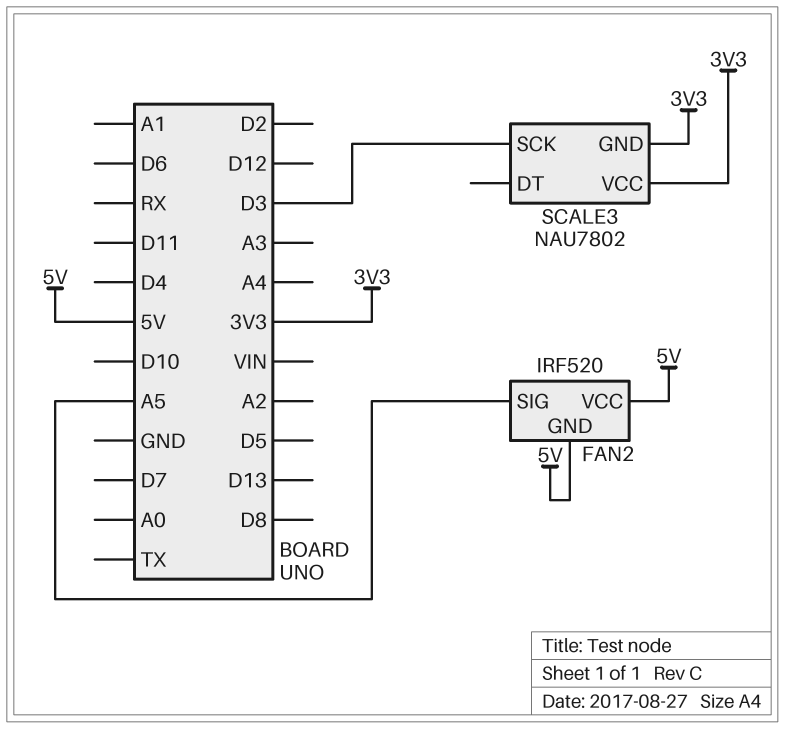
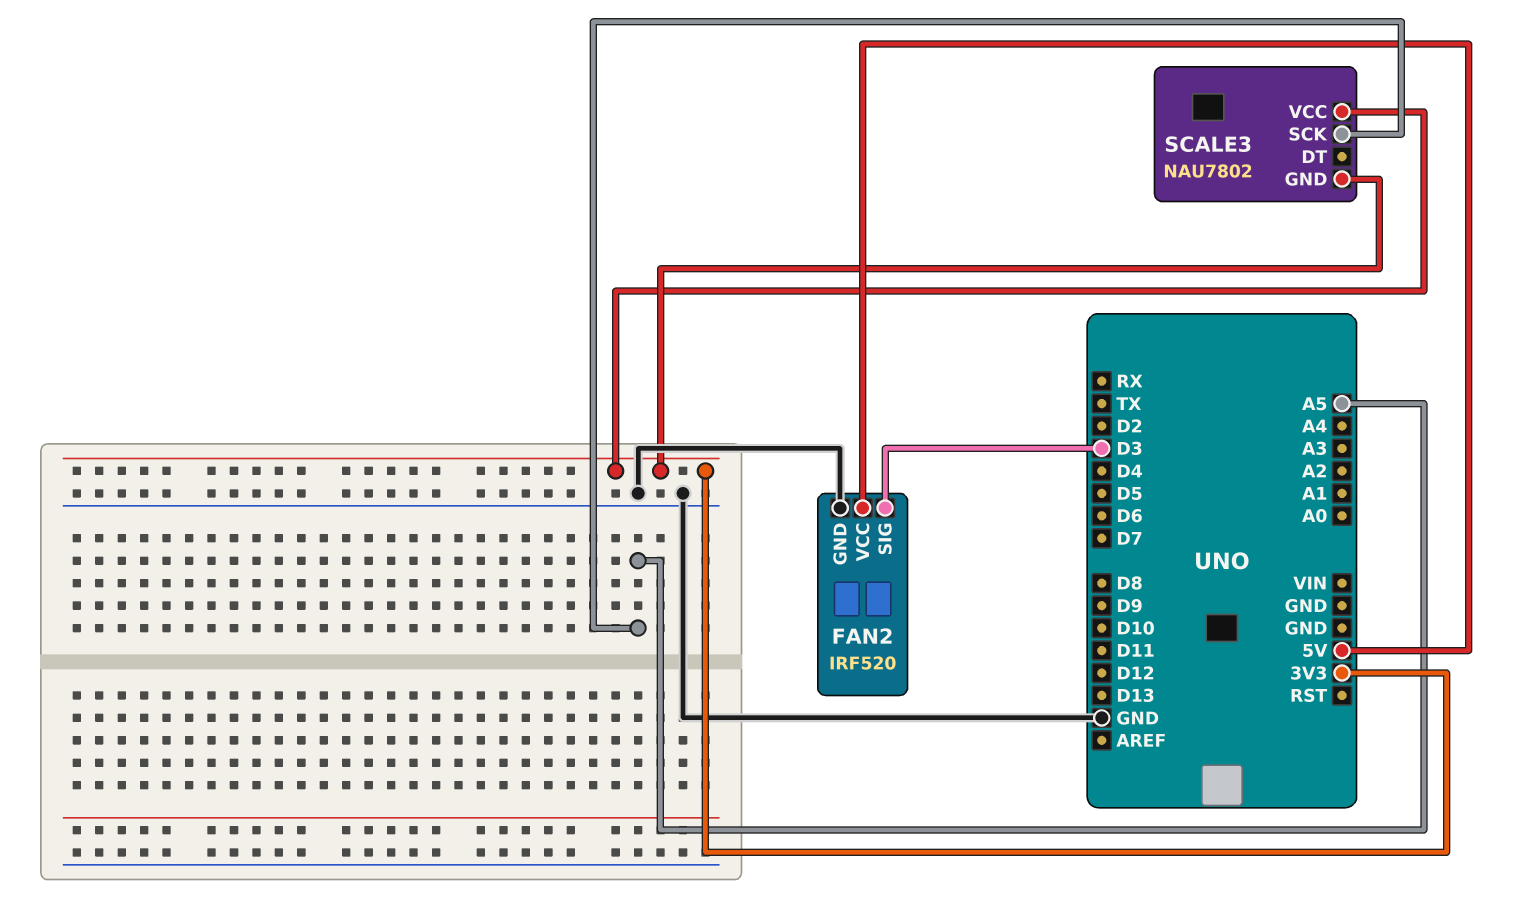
FAN2 pin GND: 5V -> GND
FAN2 pin SIG: A5 -> D3
SCALE3 pin SCK: D3 -> A5

